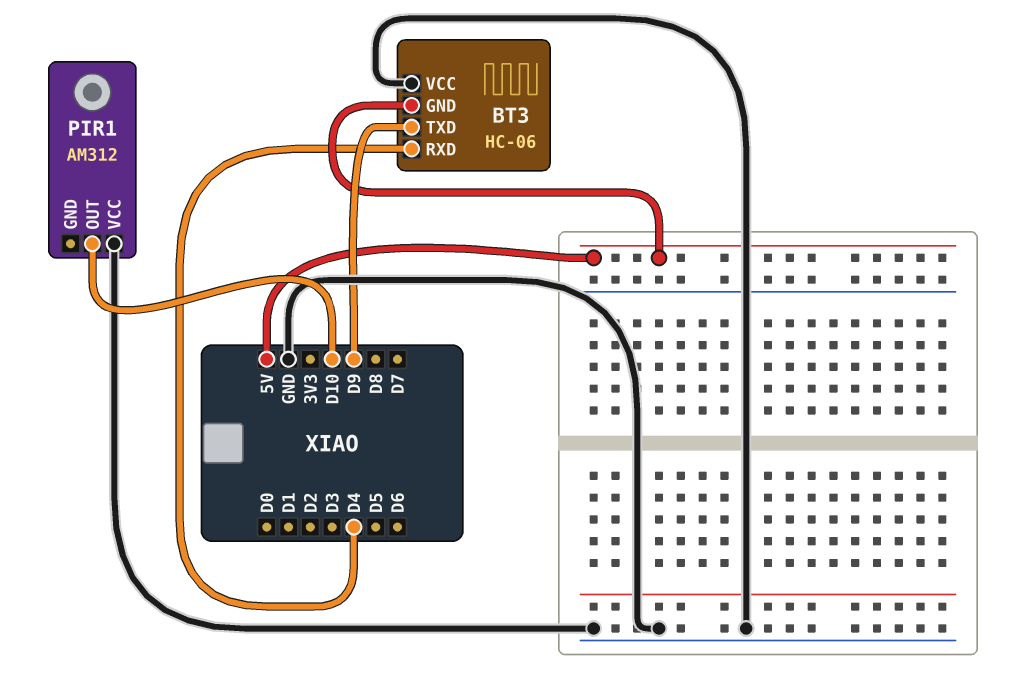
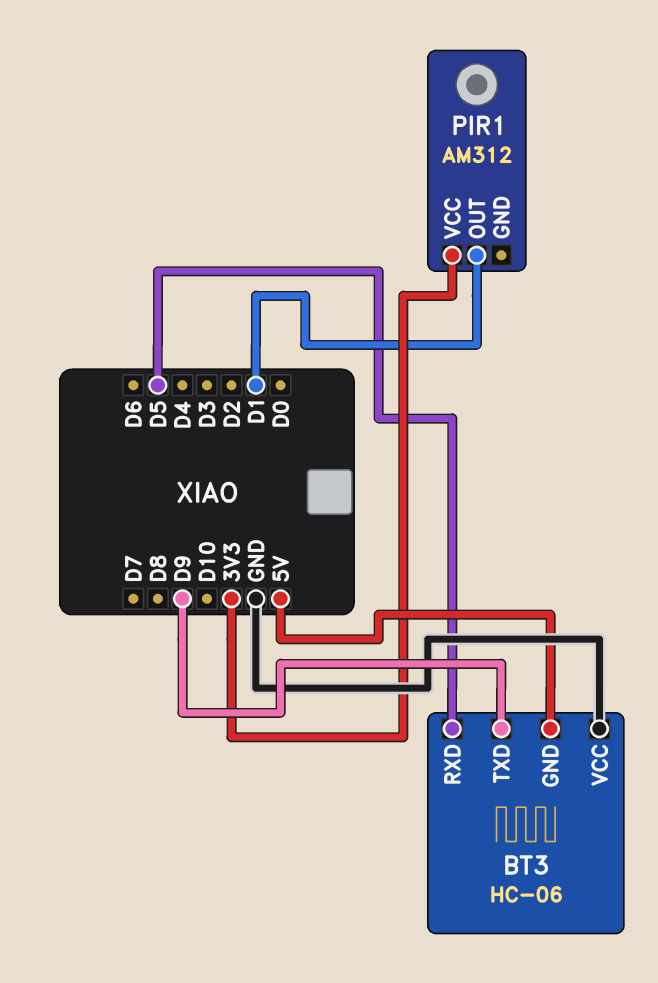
BT3 pin RXD: D4 -> D5
PIR1 pin OUT: D10 -> D1
PIR1 pin VCC: GND -> 3V3

